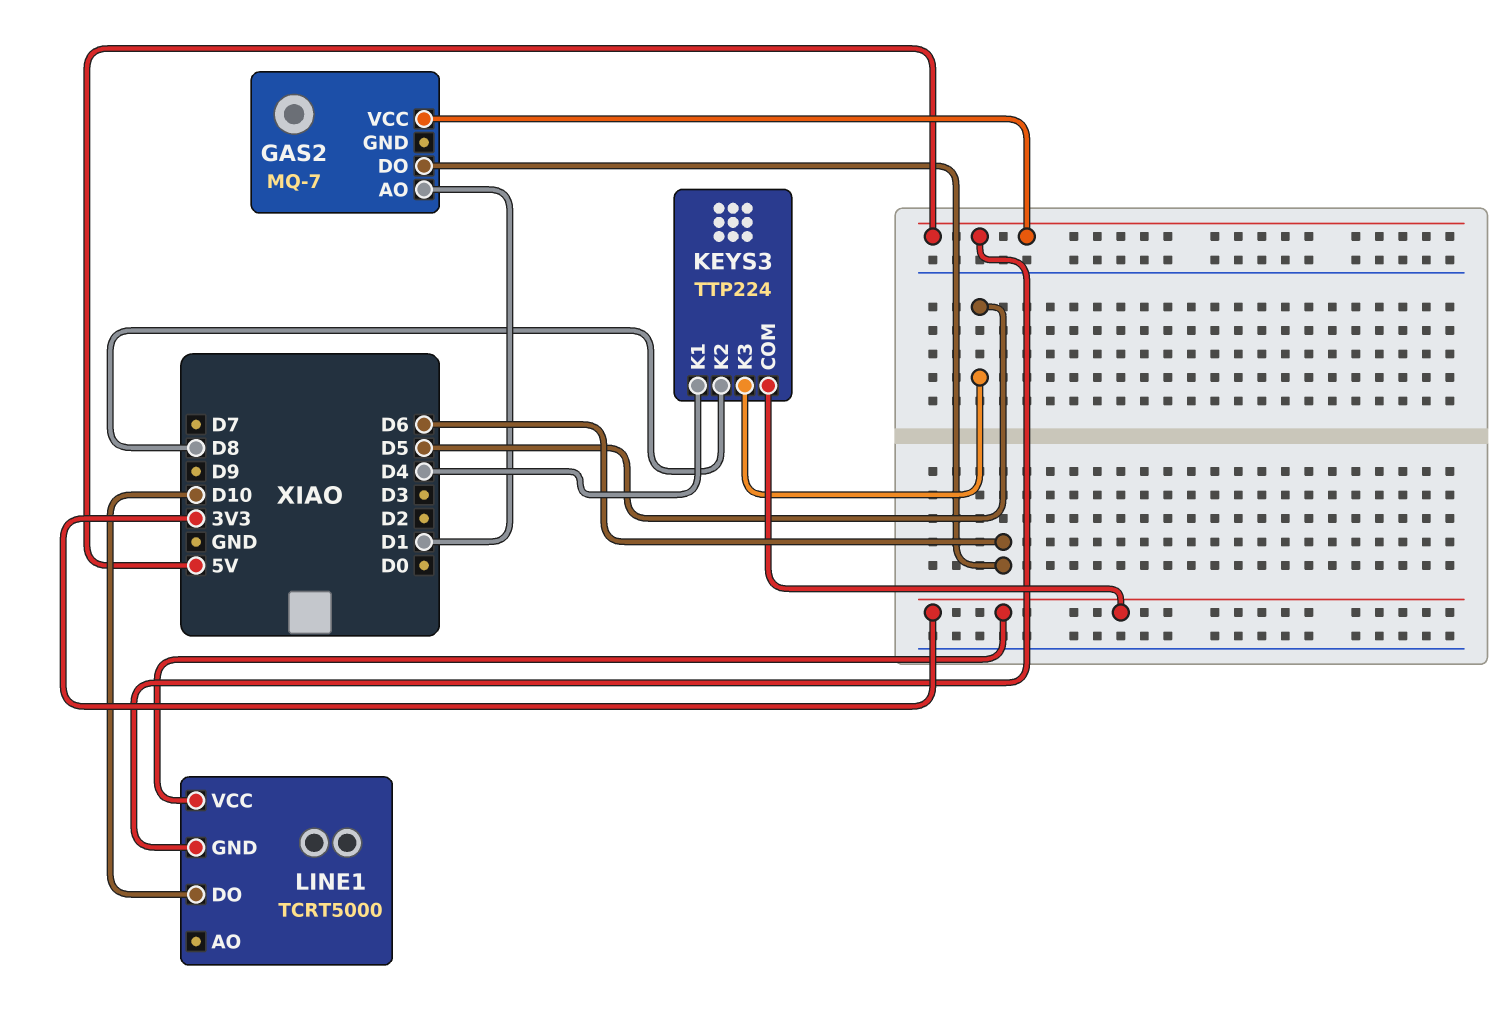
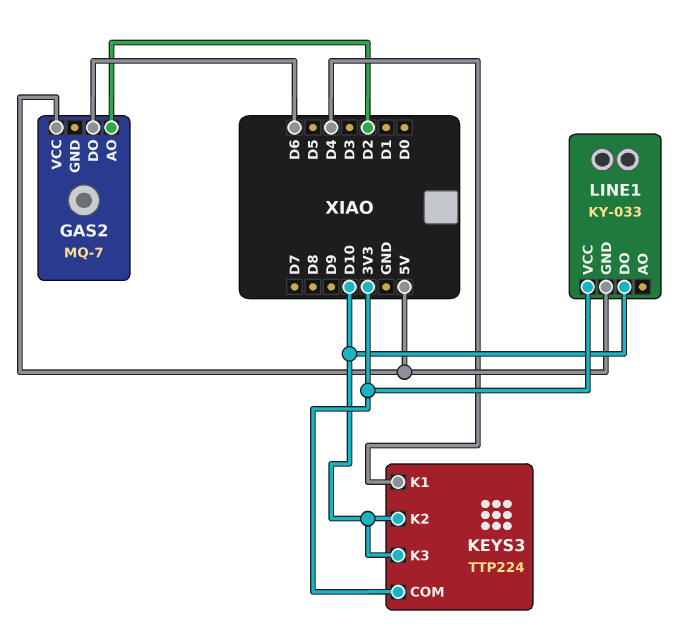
GAS2 pin AO: D1 -> D2
KEYS3 pin K2: D8 -> D10
KEYS3 pin K3: D5 -> D10
LINE1: TCRT5000 -> KY-033

